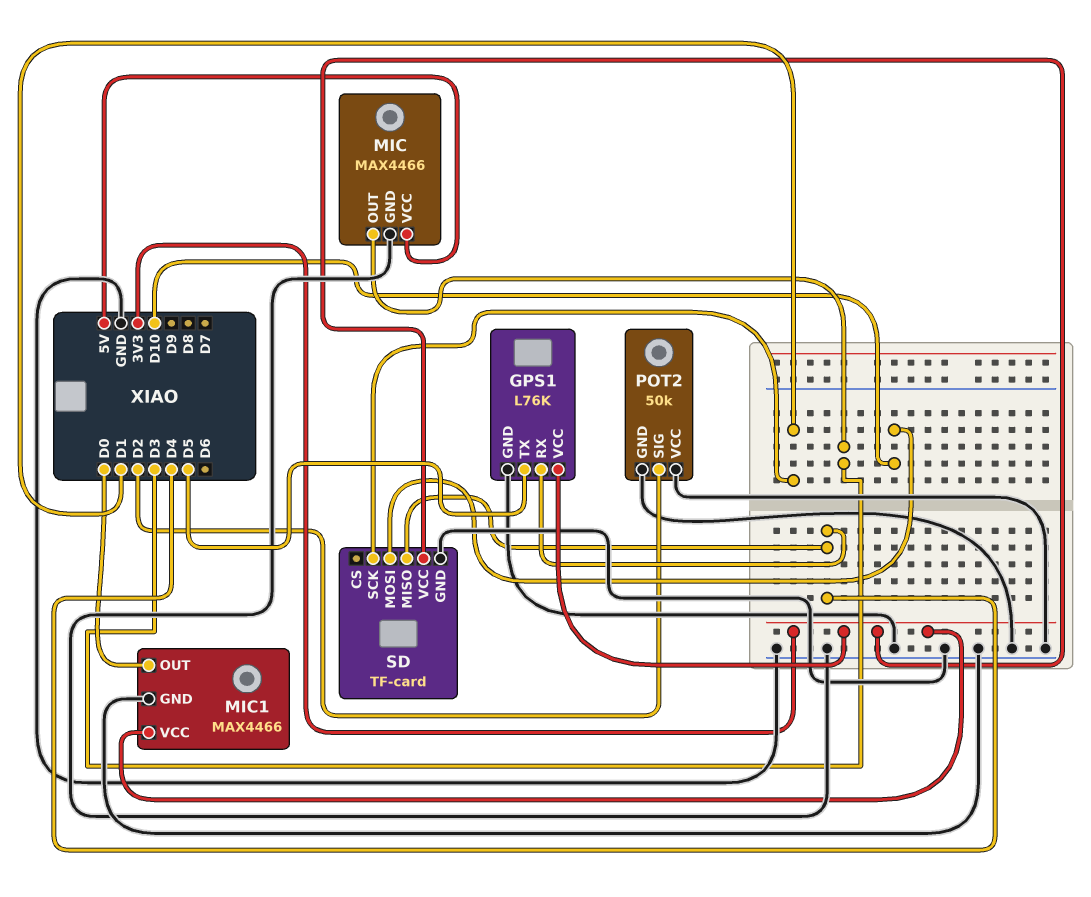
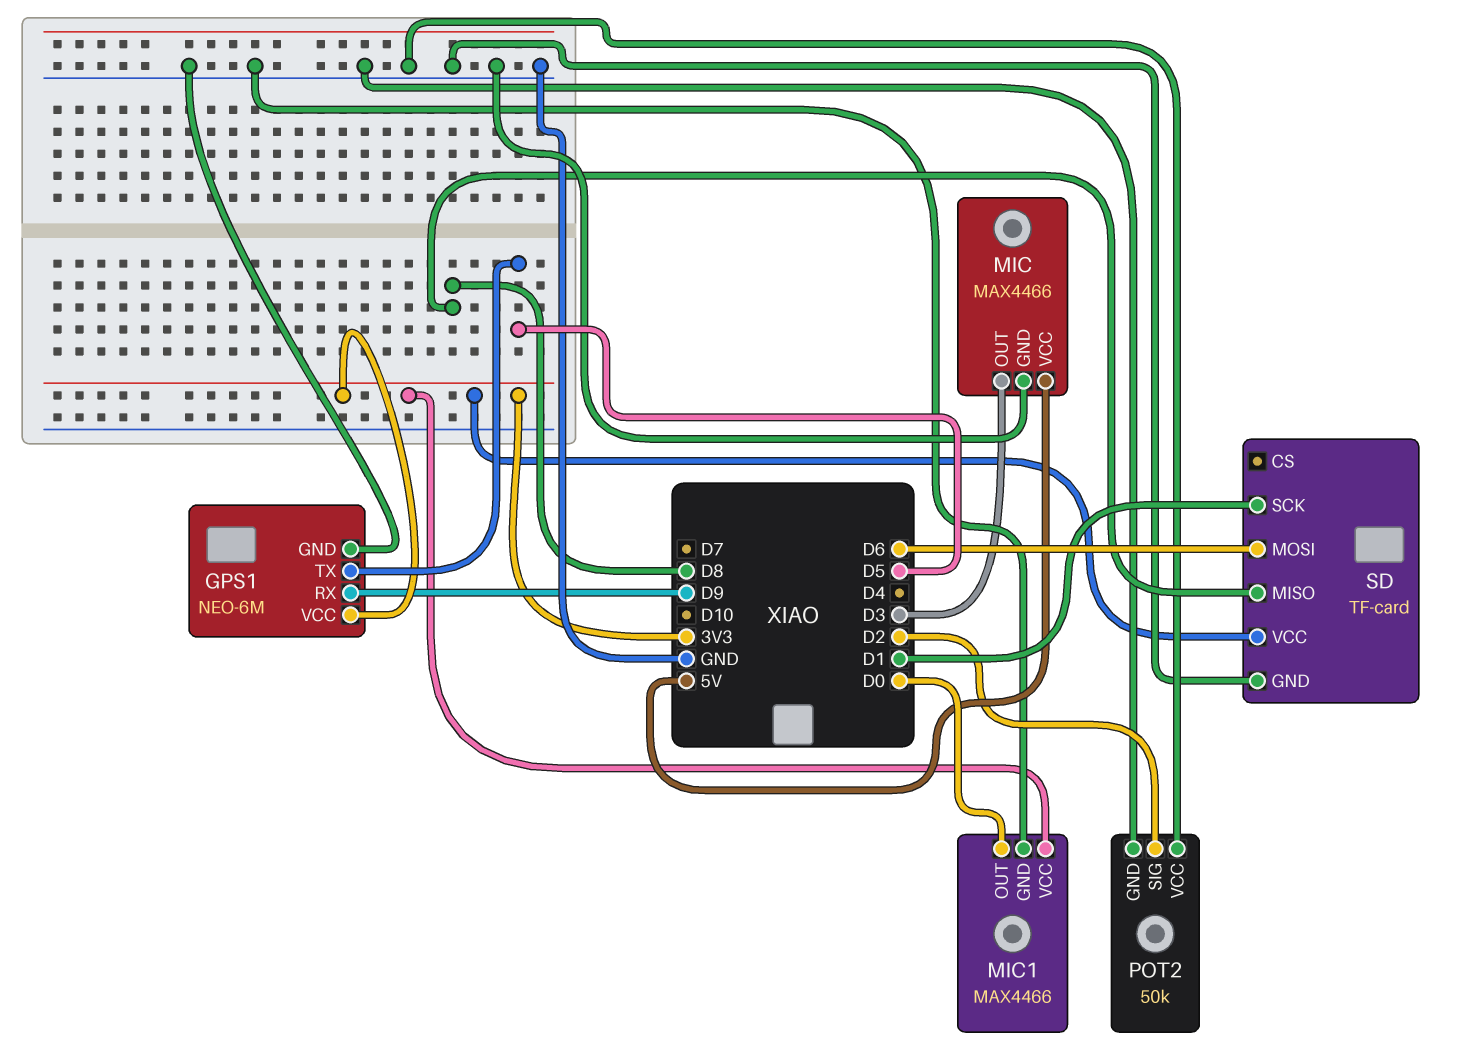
GPS1: L76K -> NEO-6M
GPS1 pin RX: D4 -> D9
SD pin MISO: D4 -> D8
SD pin MOSI: D10 -> D6

